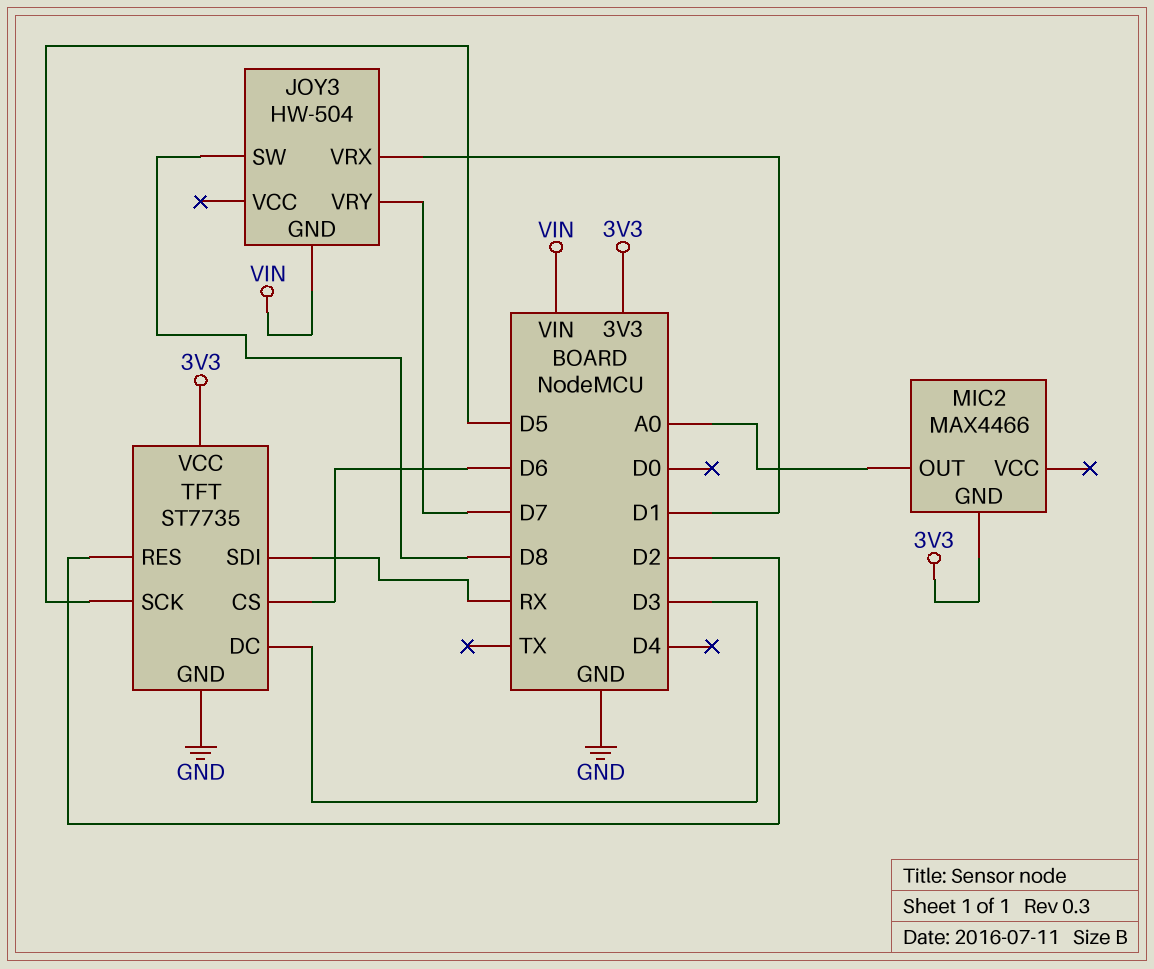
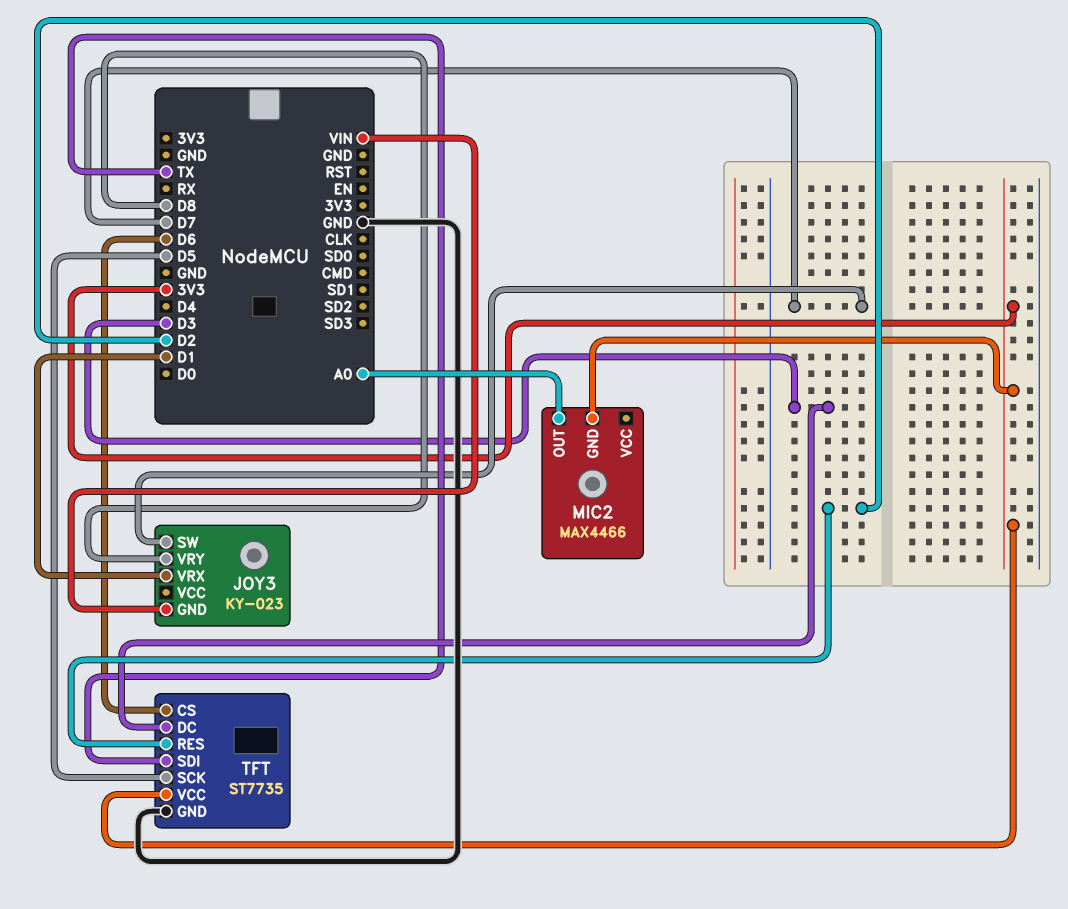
JOY3: HW-504 -> KY-023
JOY3 pin SW: D8 -> D7
JOY3 pin VRY: D7 -> D8
TFT pin SDI: RX -> TX

